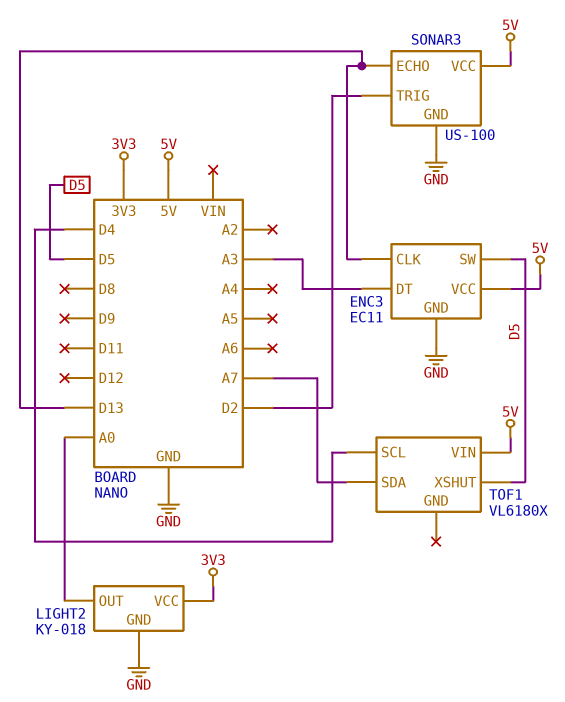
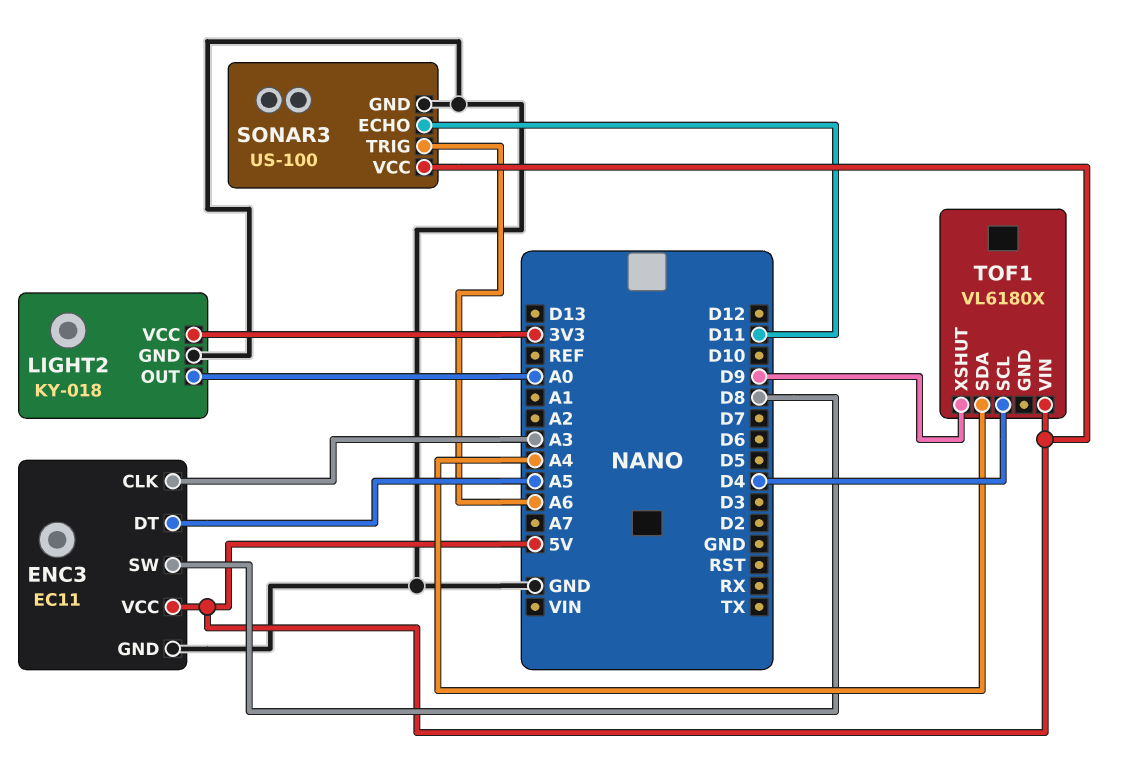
ENC3 pin CLK: D13 -> A3
ENC3 pin DT: A3 -> A5
ENC3 pin SW: D5 -> D8
SONAR3 pin ECHO: D13 -> D11
SONAR3 pin TRIG: D2 -> A6
TOF1 pin SDA: A7 -> A4
TOF1 pin XSHUT: D5 -> D9

